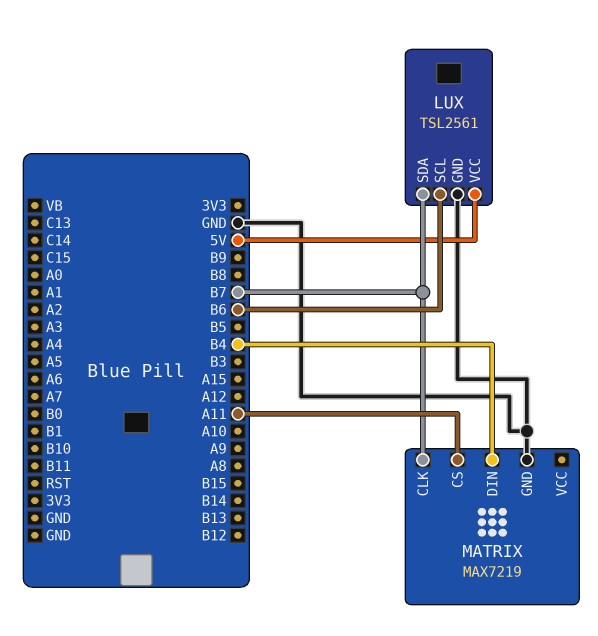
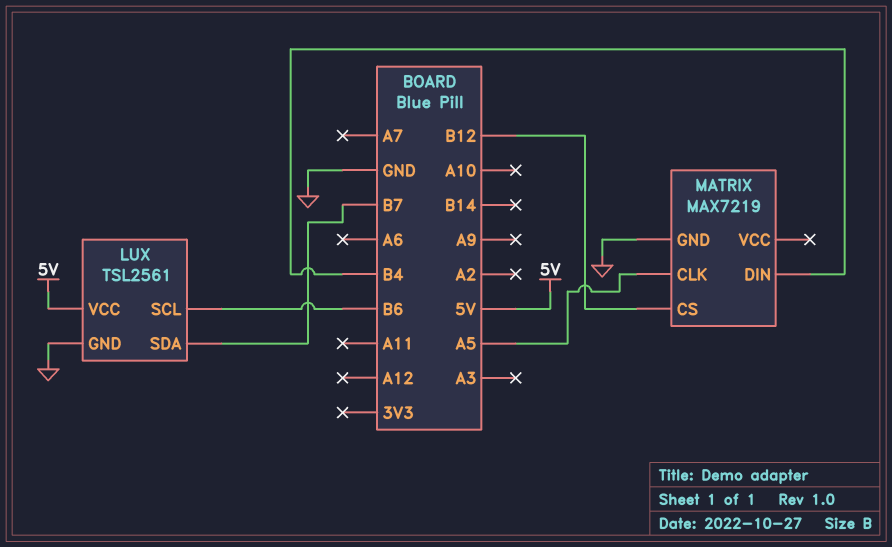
MATRIX pin CLK: B7 -> A5
MATRIX pin CS: A11 -> B12

